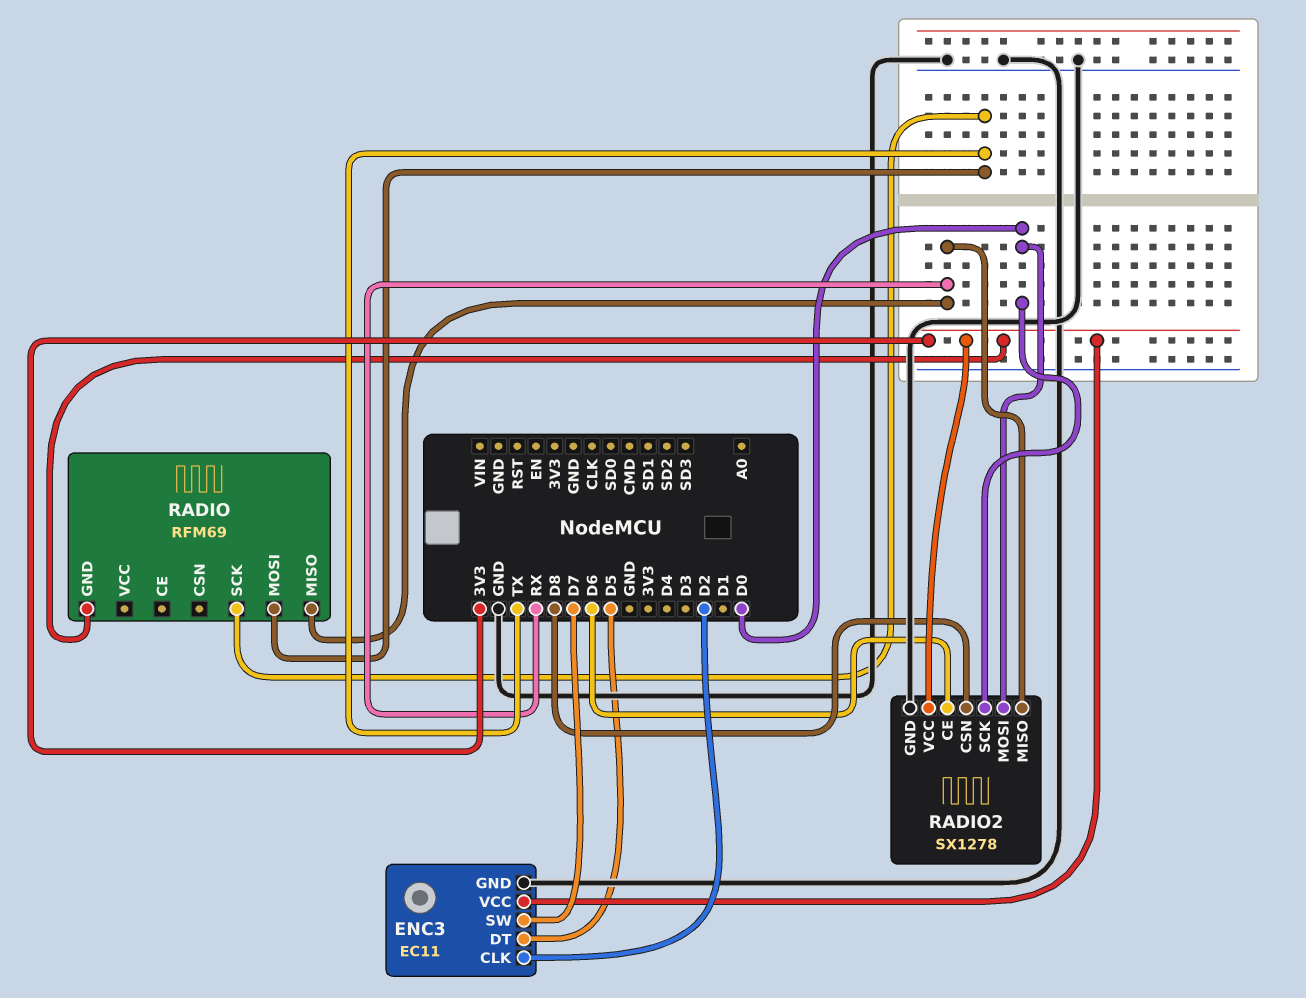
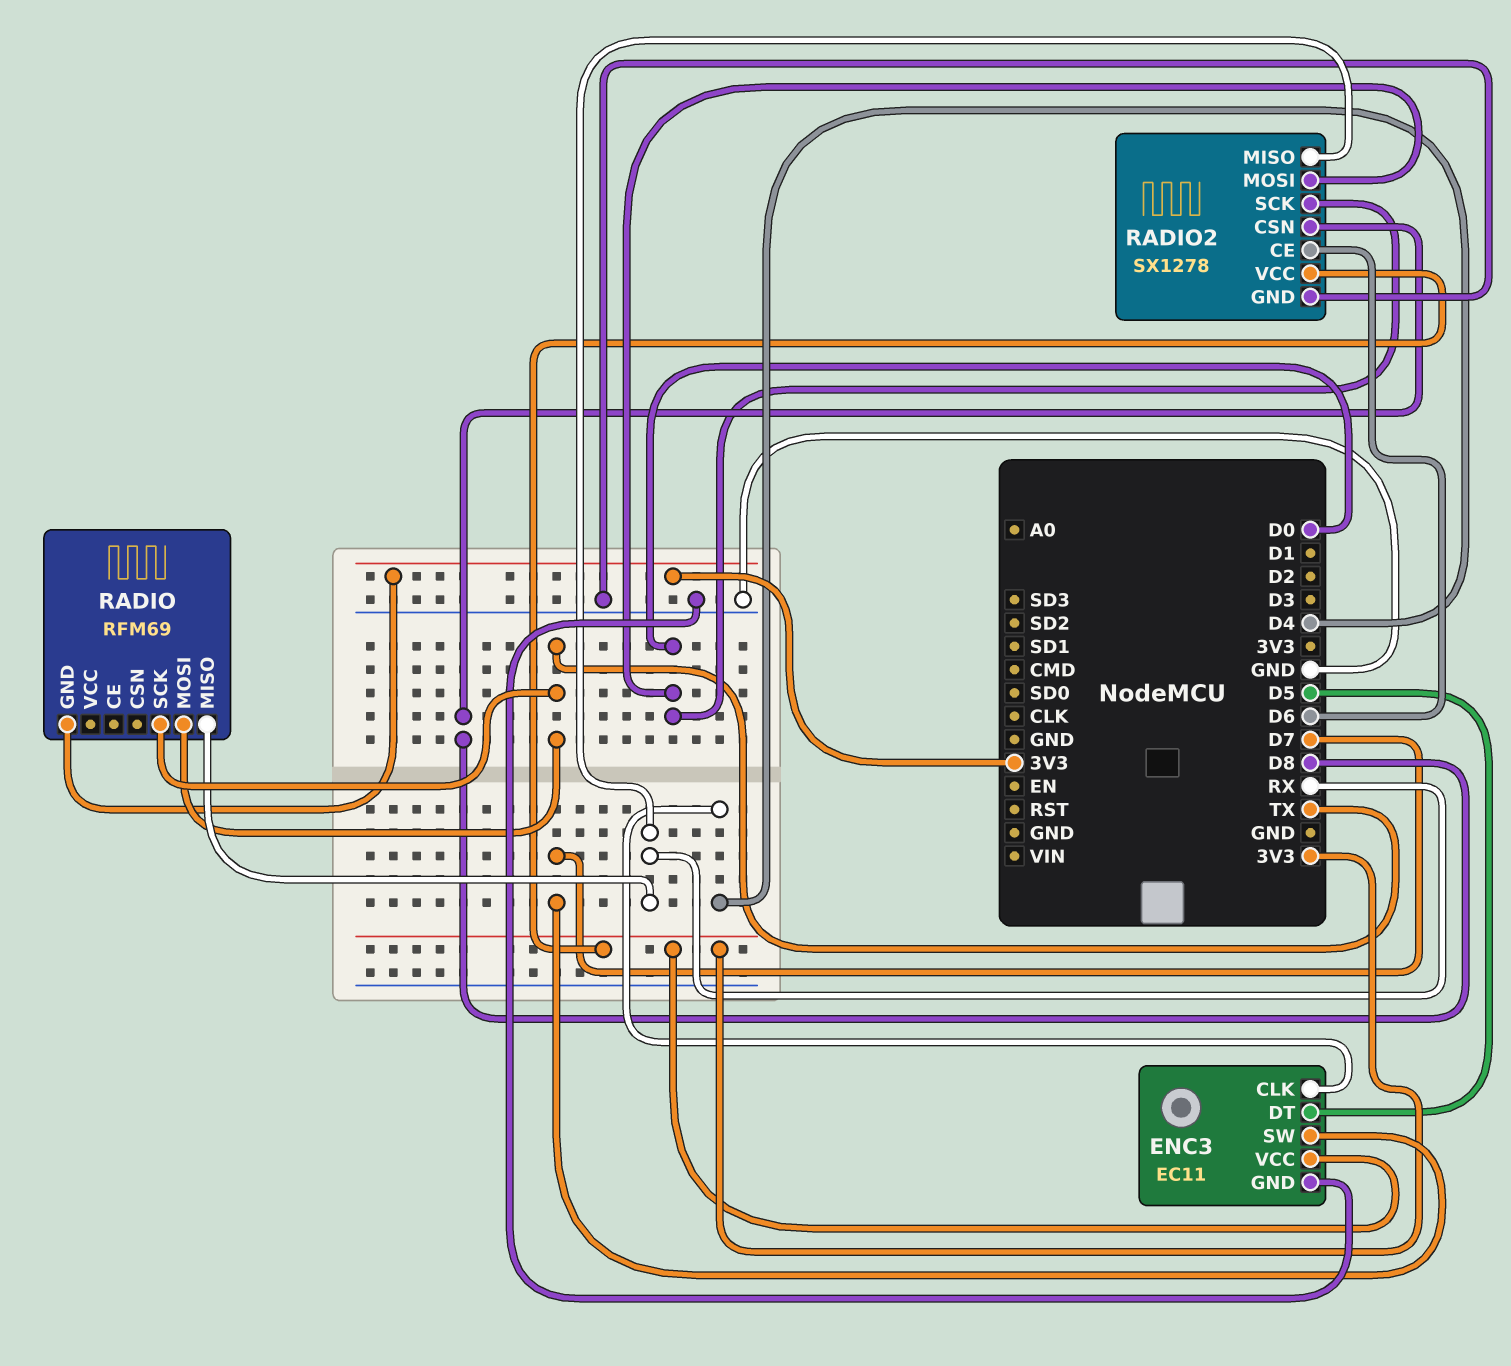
ENC3 pin CLK: D2 -> D4

